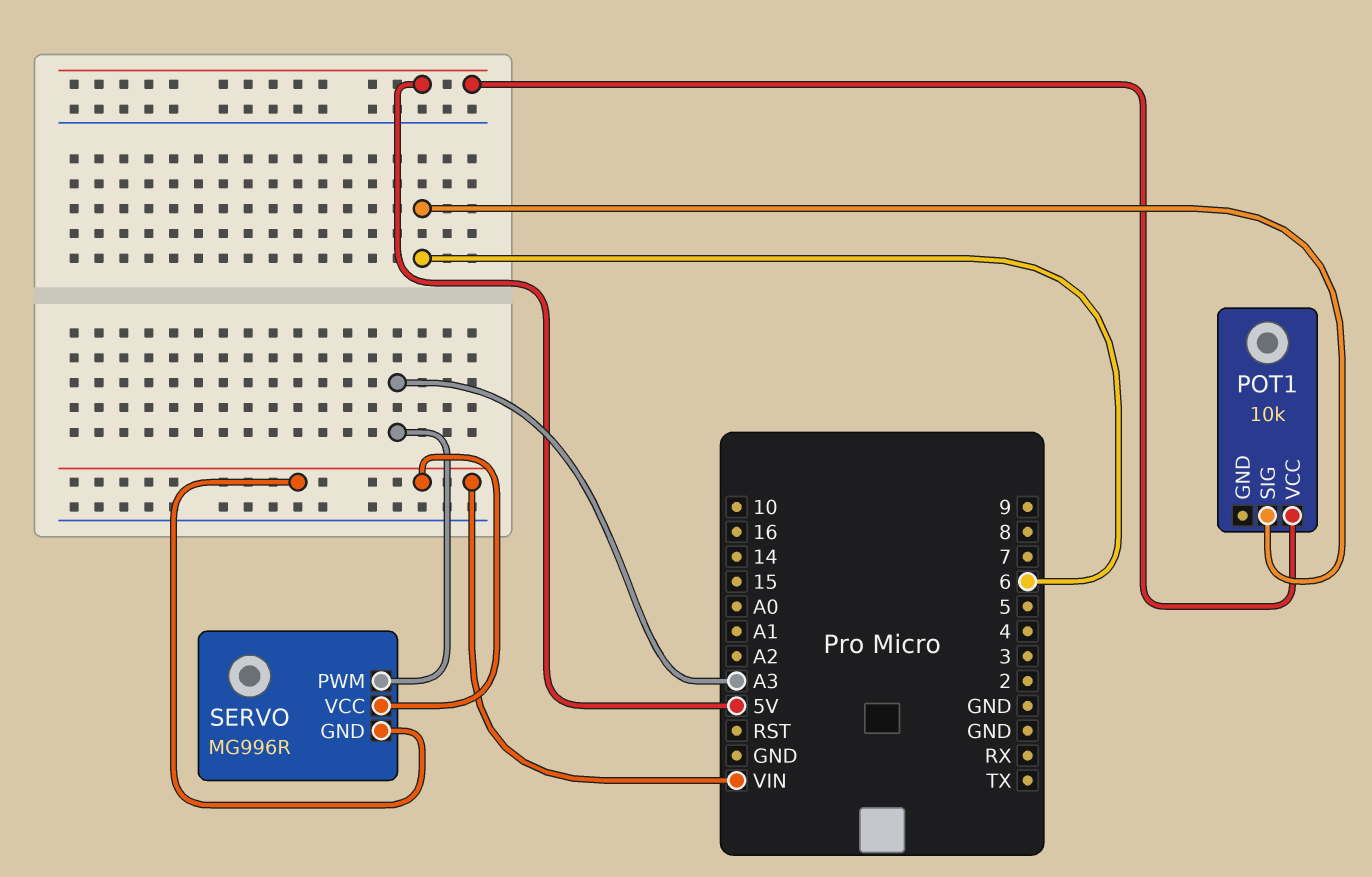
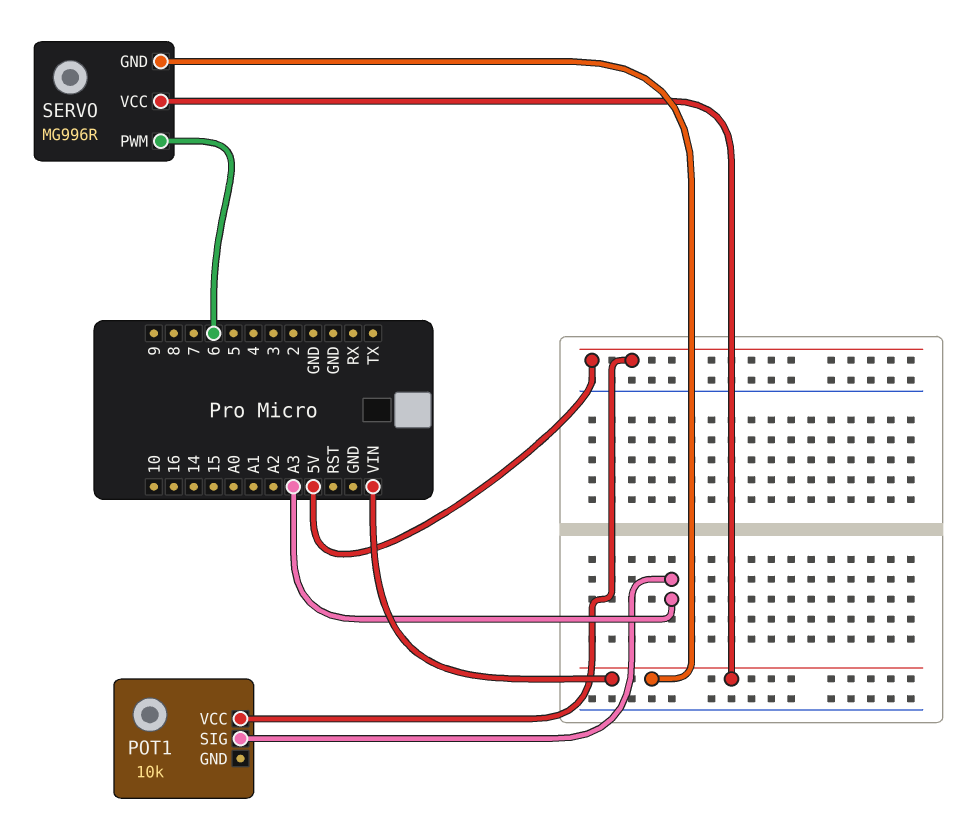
POT1 pin SIG: 6 -> A3
SERVO pin PWM: A3 -> 6

